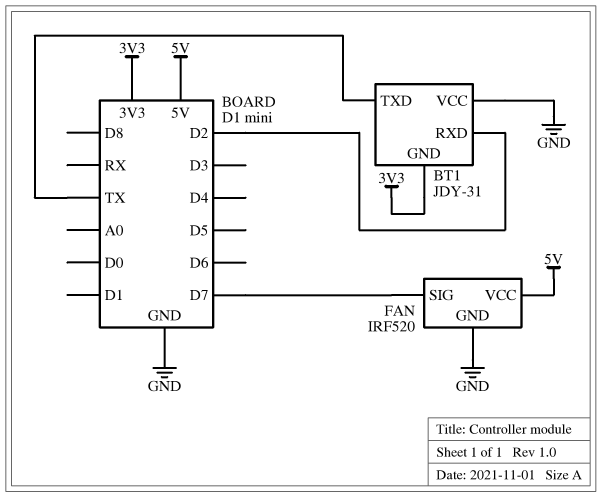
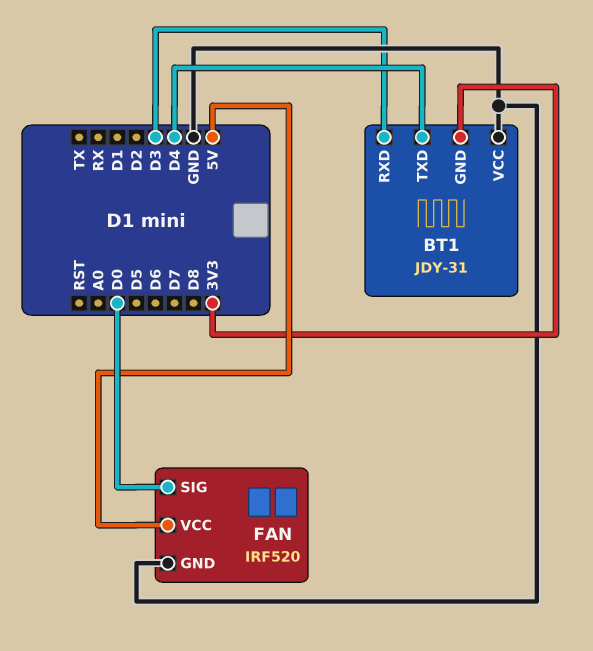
BT1 pin RXD: D2 -> D3
BT1 pin TXD: TX -> D4
FAN pin SIG: D7 -> D0

